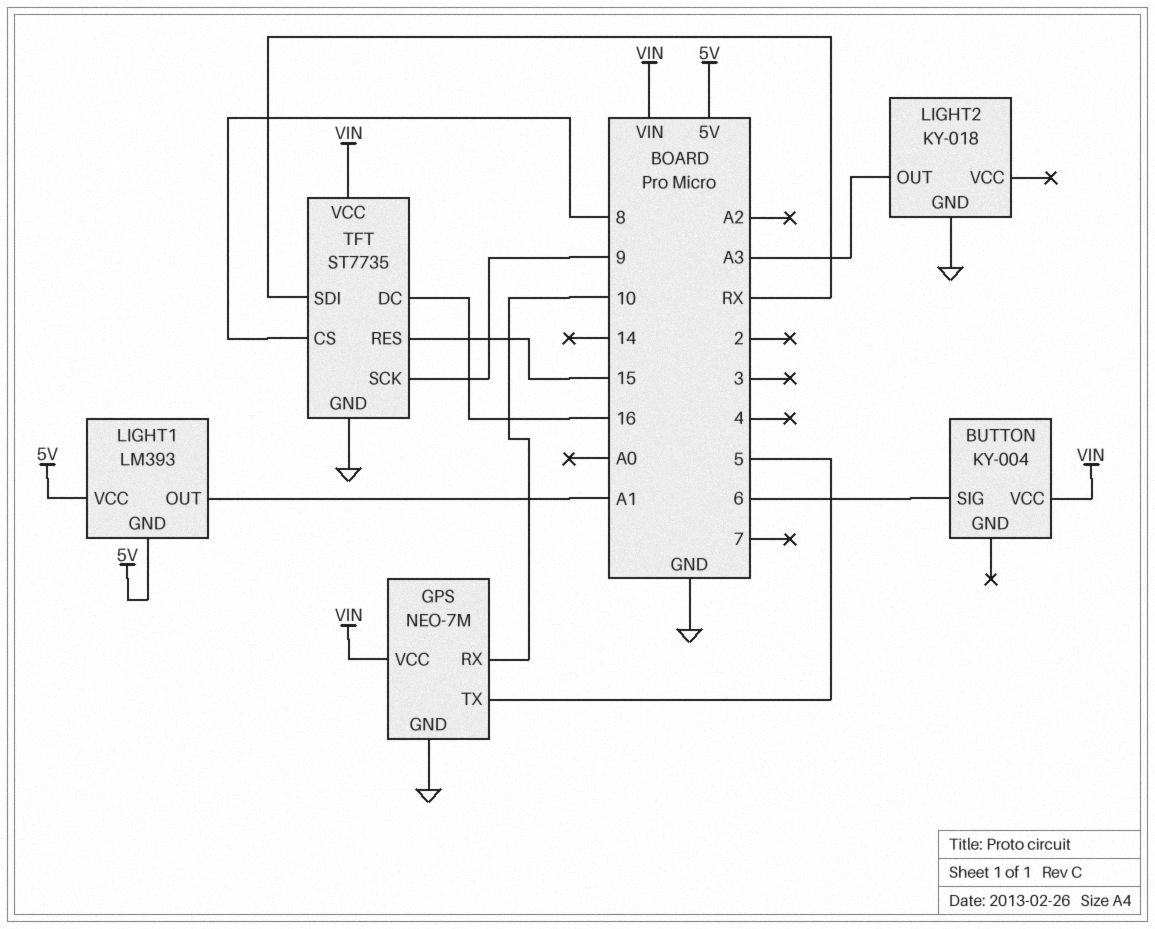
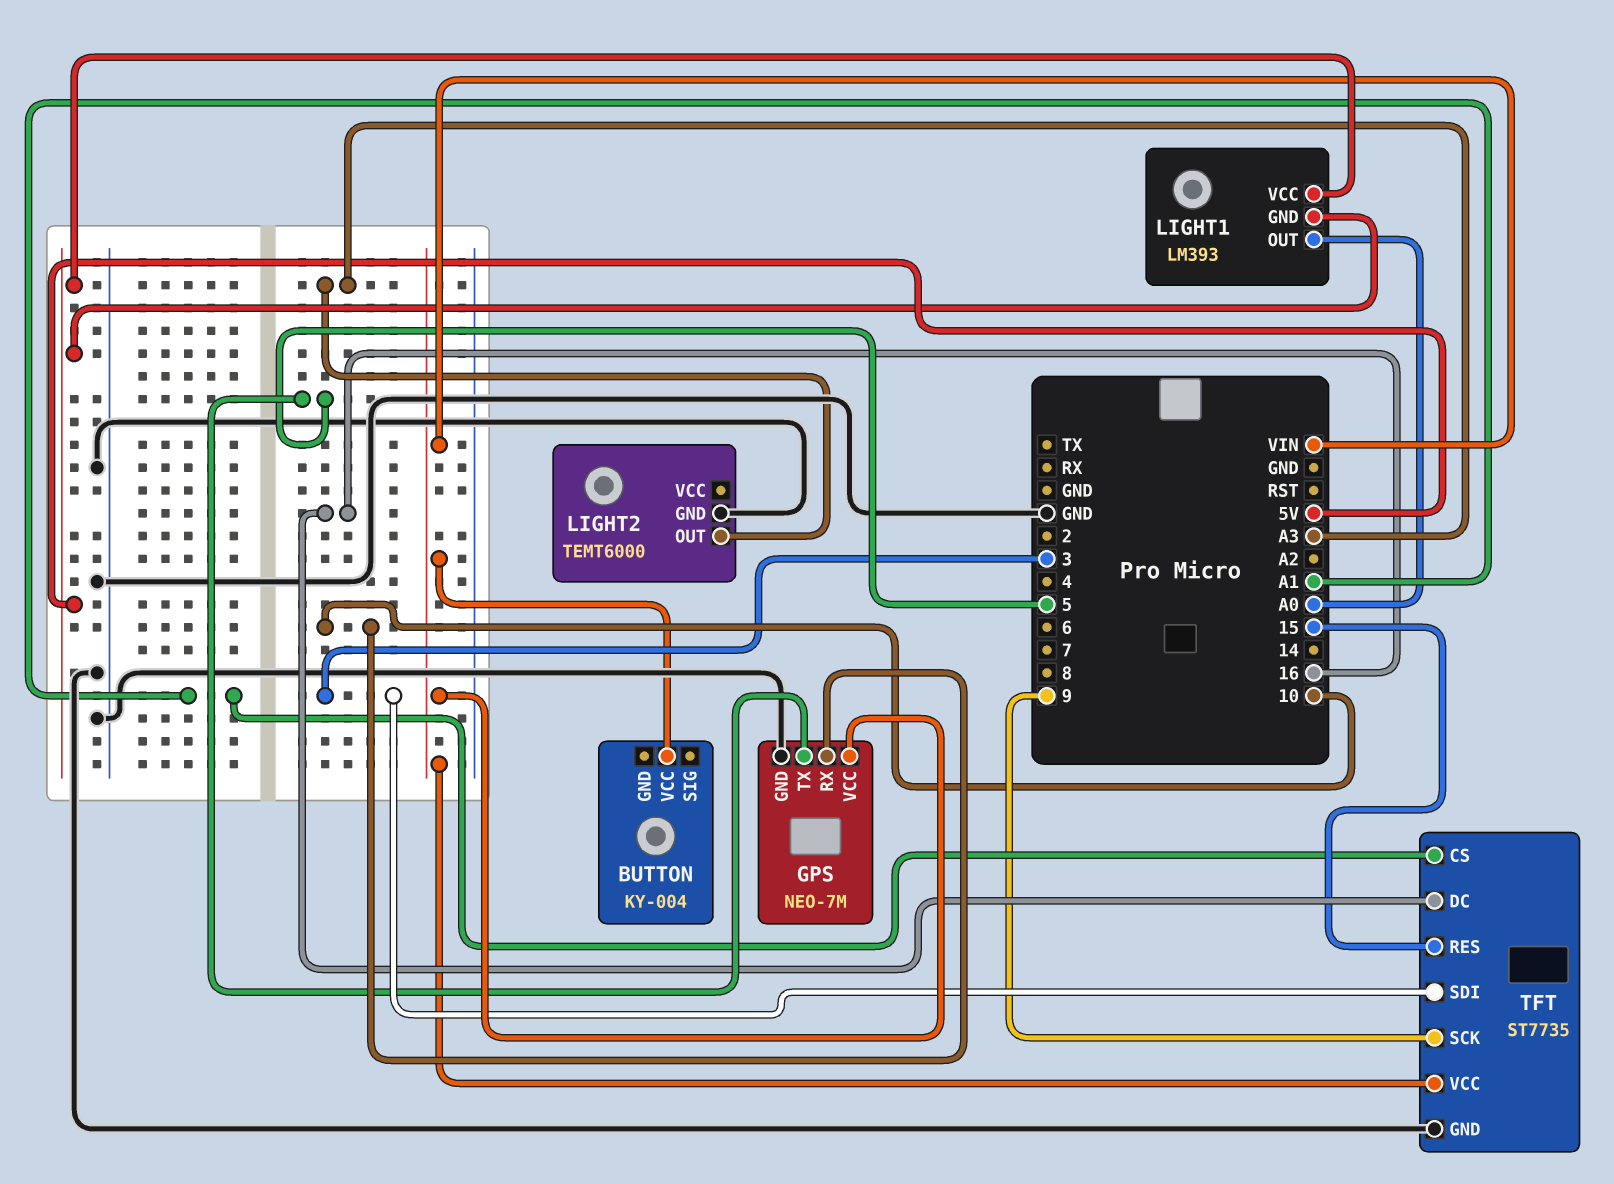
BUTTON pin SIG: 6 -> none
LIGHT1 pin OUT: A1 -> A0
LIGHT2: KY-018 -> TEMT6000
TFT pin CS: 8 -> A1
TFT pin SDI: RX -> 3

